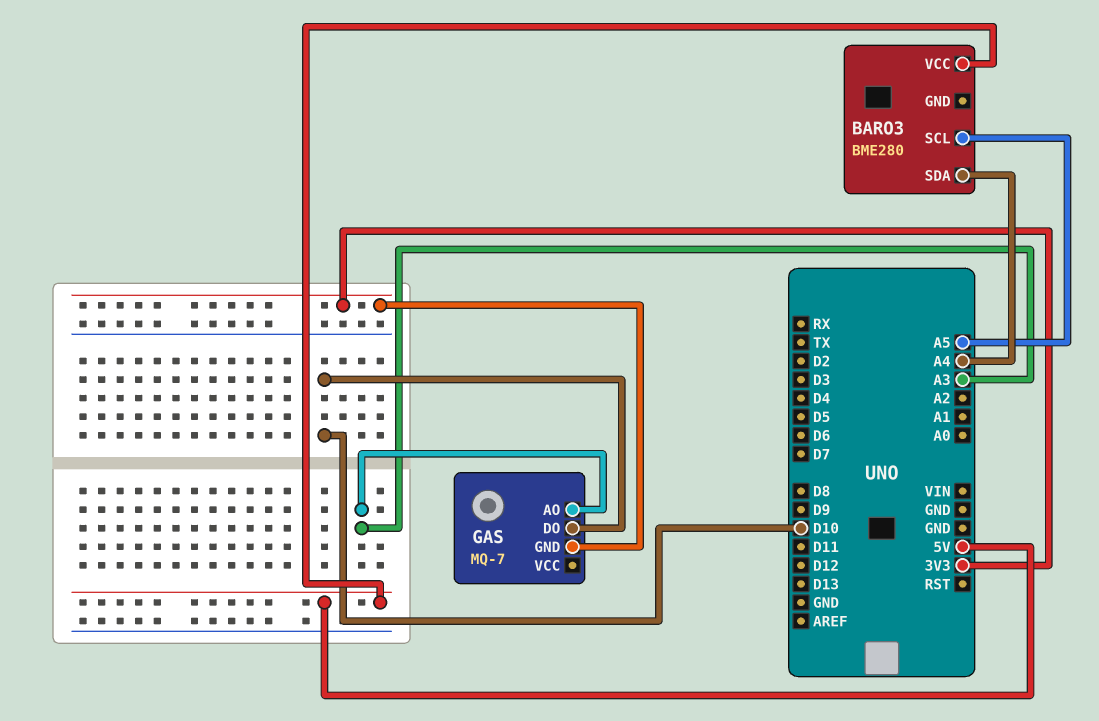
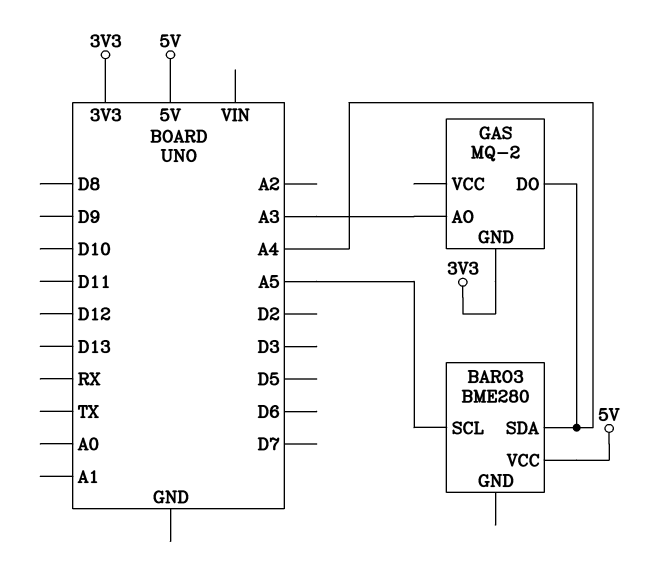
GAS: MQ-7 -> MQ-2
GAS pin DO: D10 -> A4

